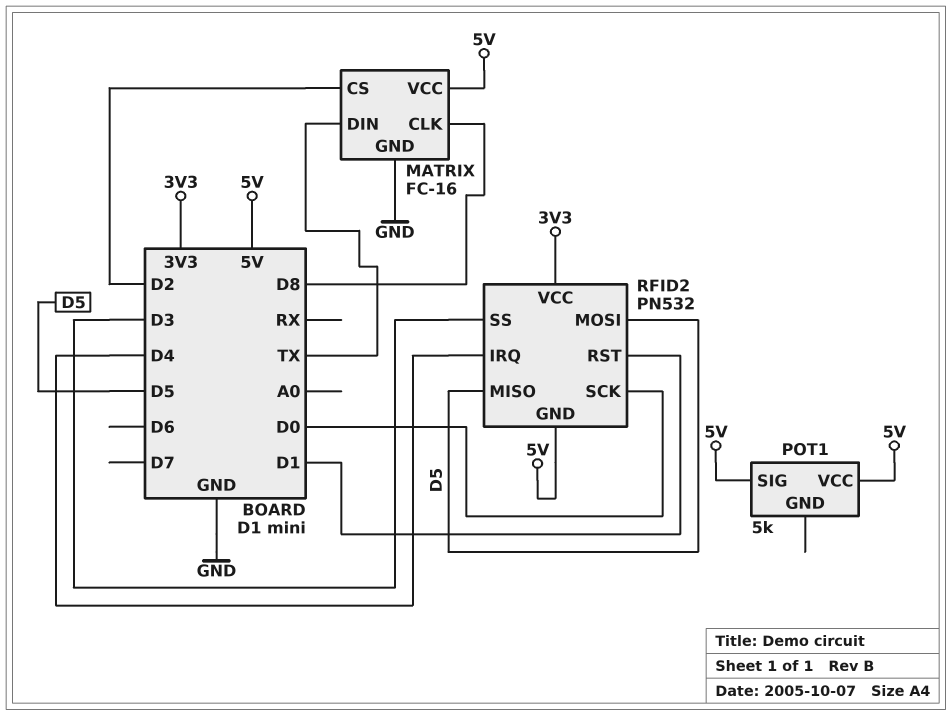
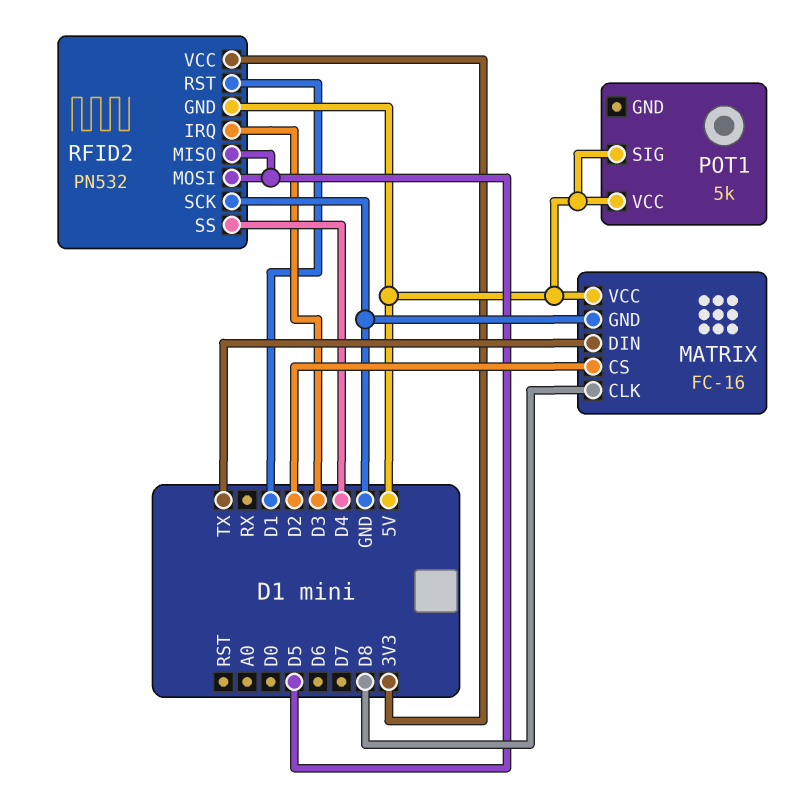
RFID2 pin IRQ: D4 -> D3
RFID2 pin SCK: D0 -> GND
RFID2 pin SS: D3 -> D4

